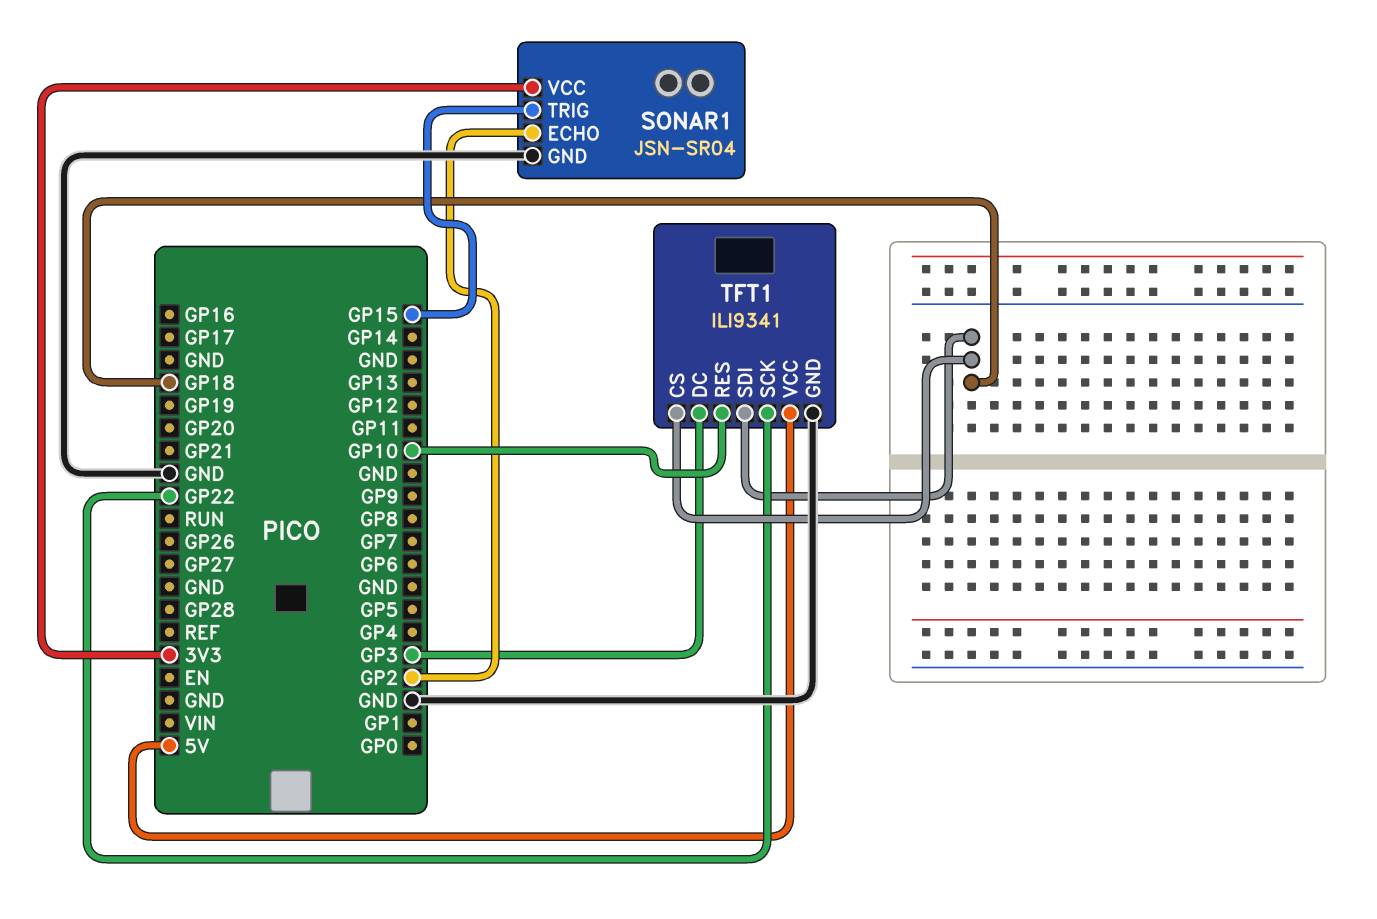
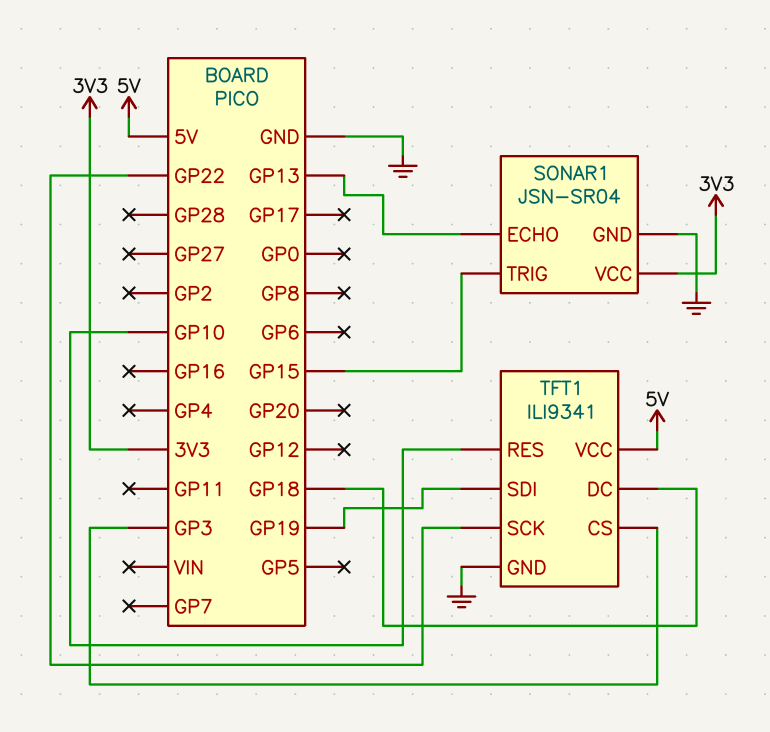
SONAR1 pin ECHO: GP2 -> GP13
TFT1 pin CS: GP18 -> GP3
TFT1 pin DC: GP3 -> GP18
TFT1 pin SDI: GP18 -> GP19

